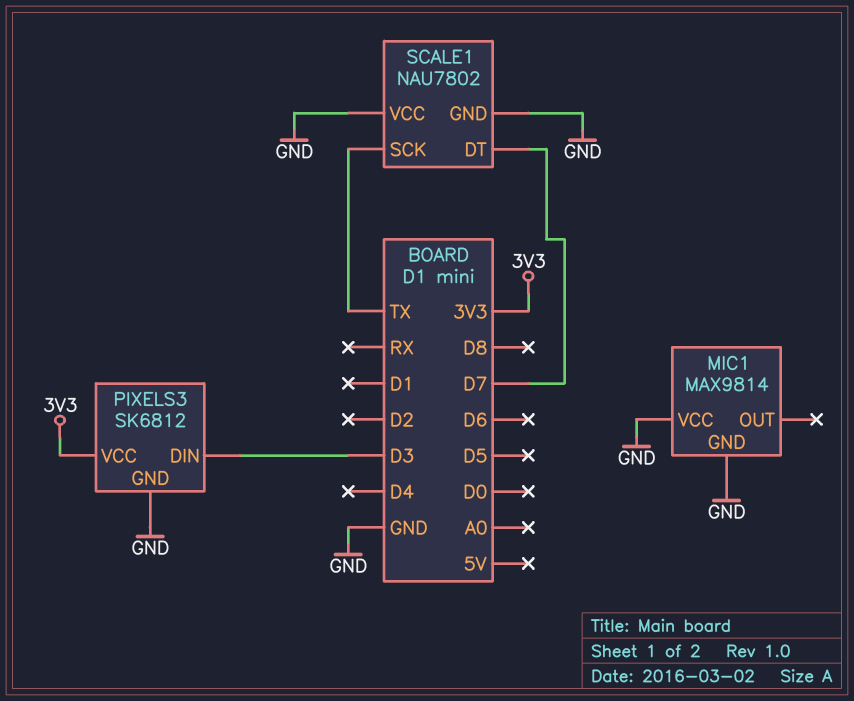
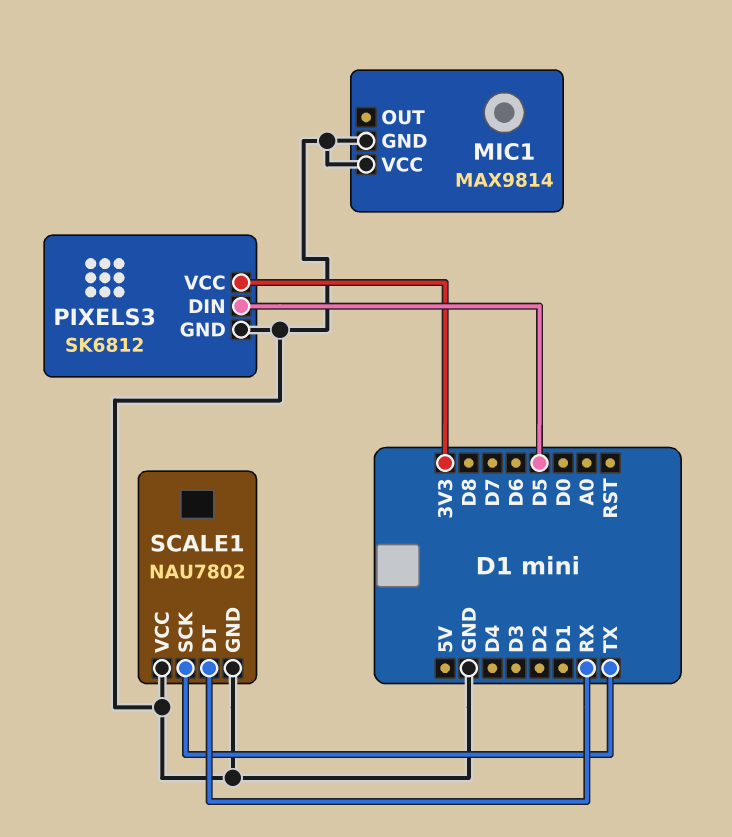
PIXELS3 pin DIN: D3 -> D5
SCALE1 pin DT: D7 -> RX

